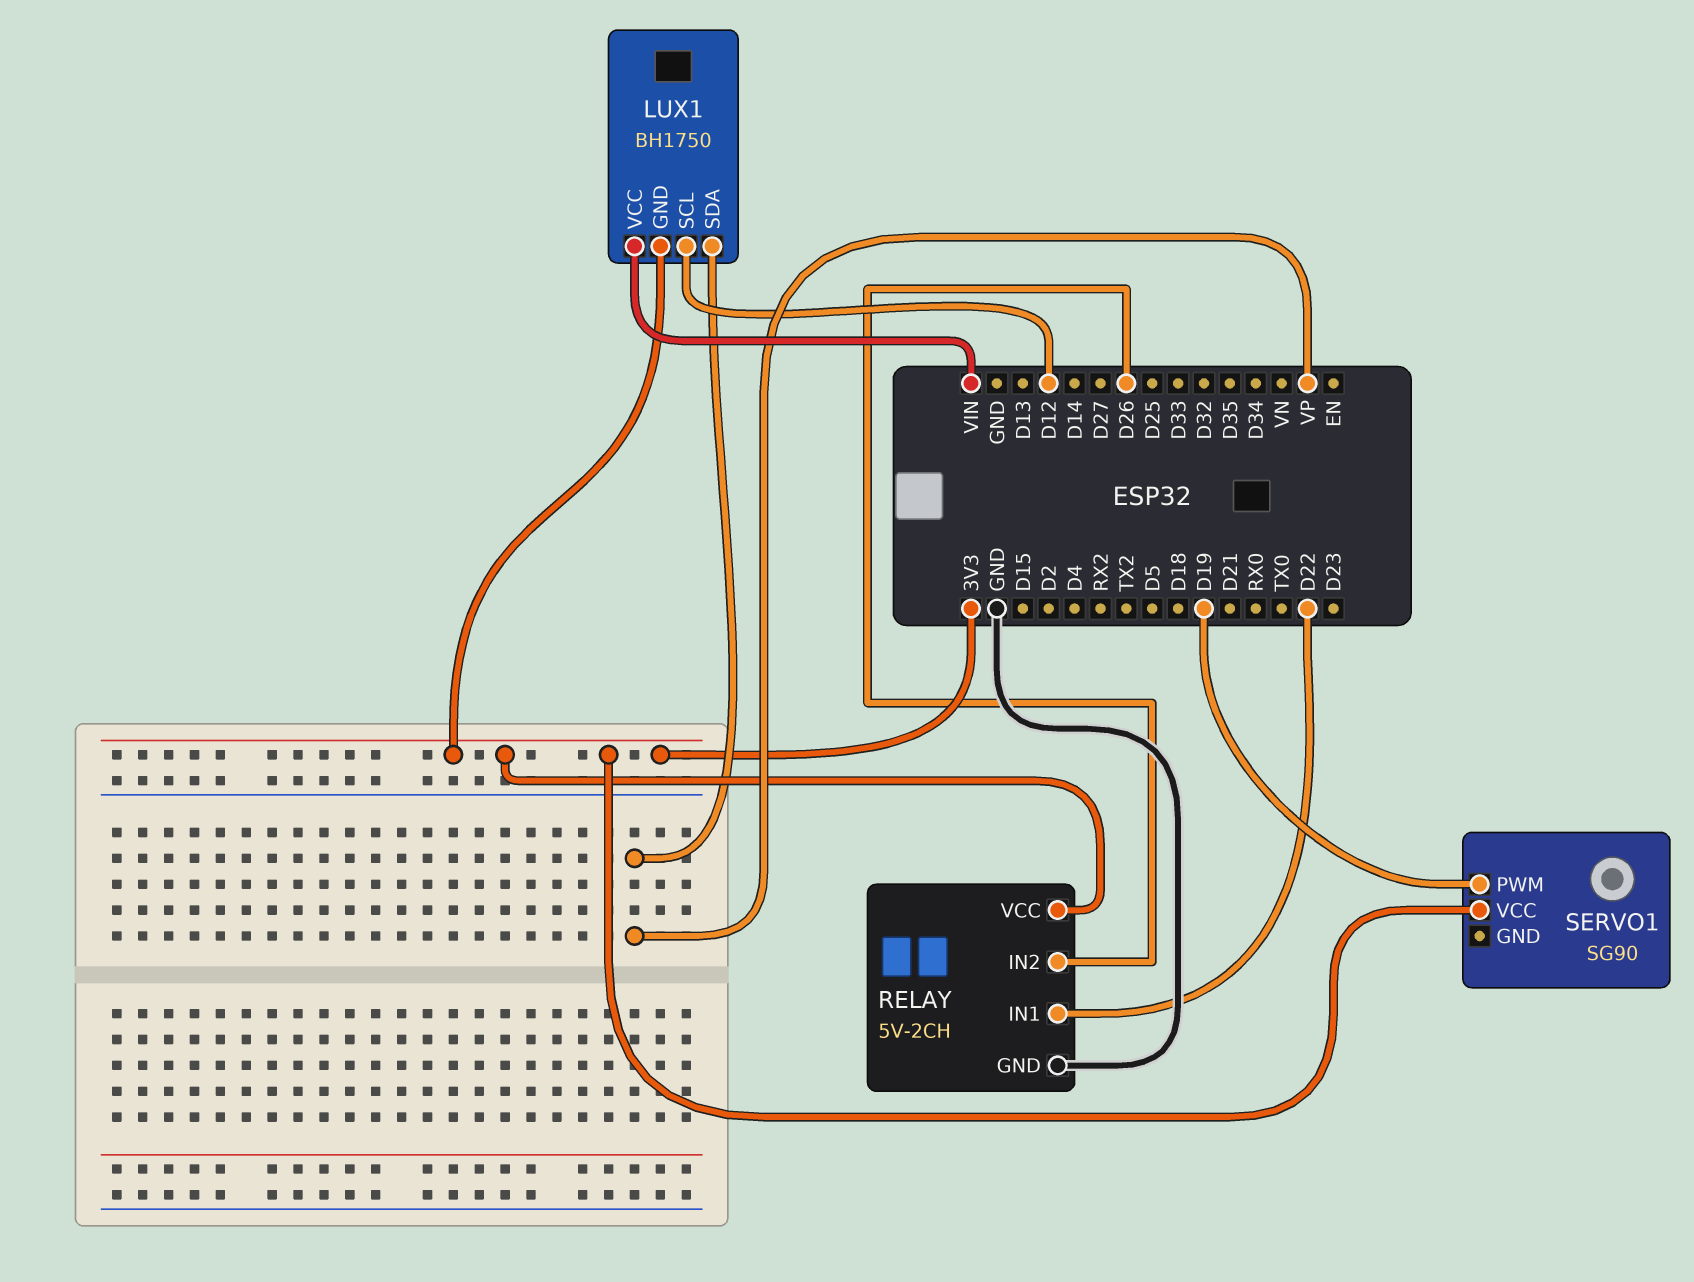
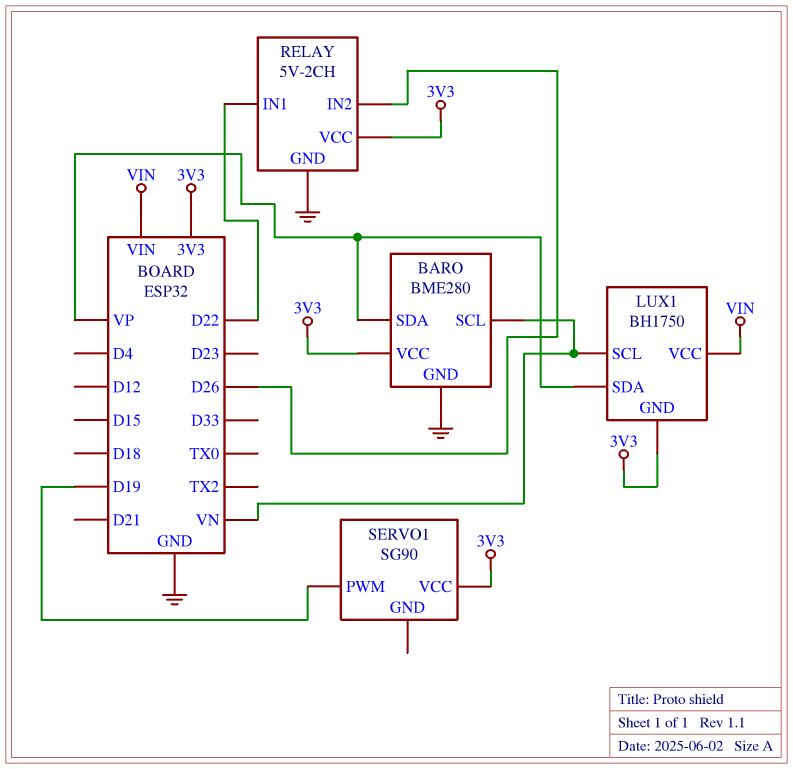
BARO: none -> BME280
BARO pin GND: none -> GND
BARO pin SCL: none -> VN
BARO pin SDA: none -> VP
BARO pin VCC: none -> 3V3
LUX1 pin SCL: D12 -> VN

